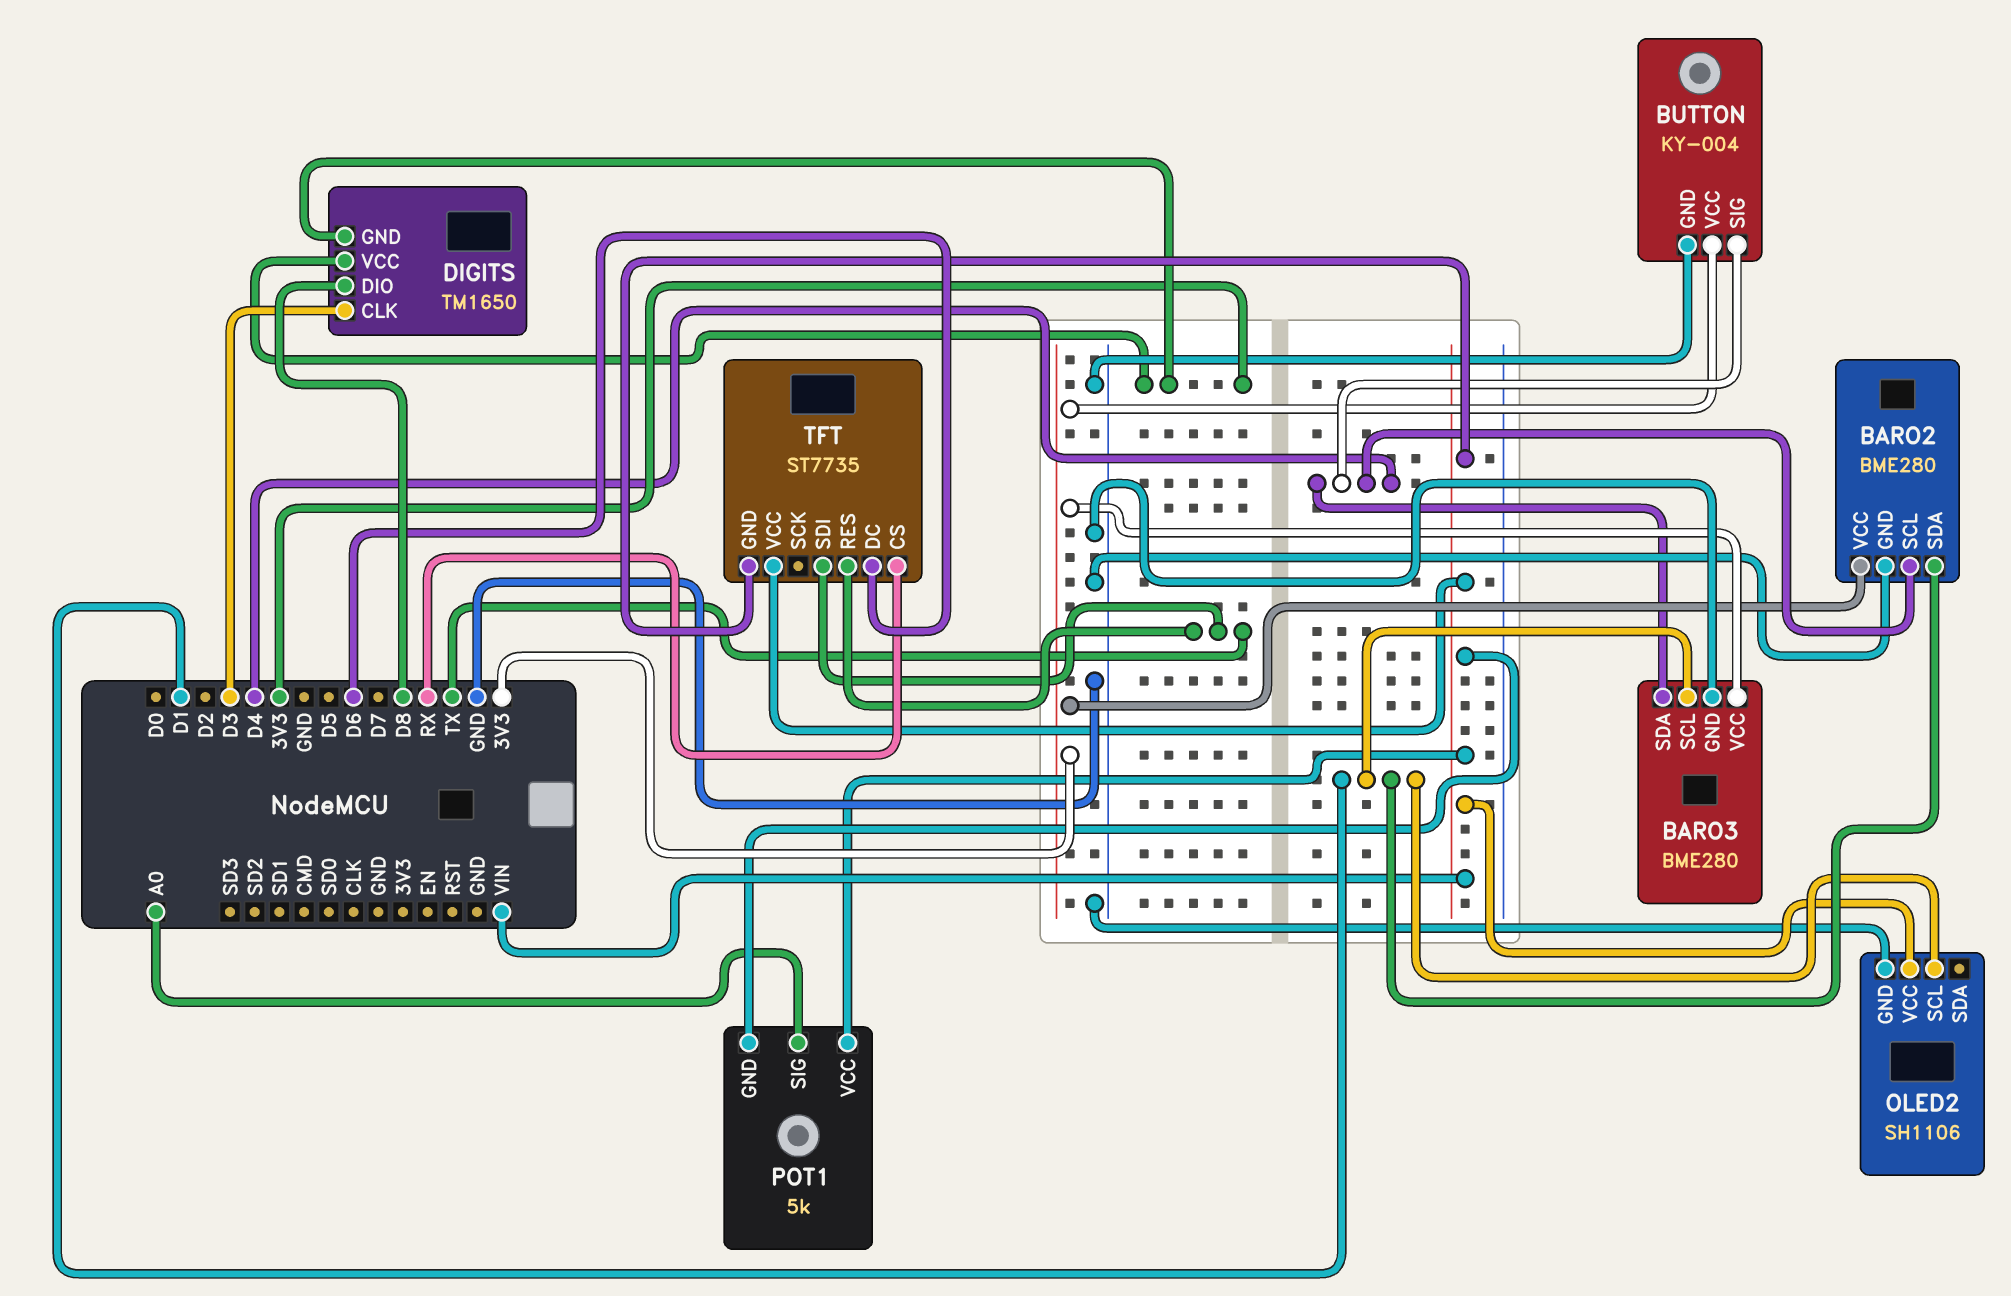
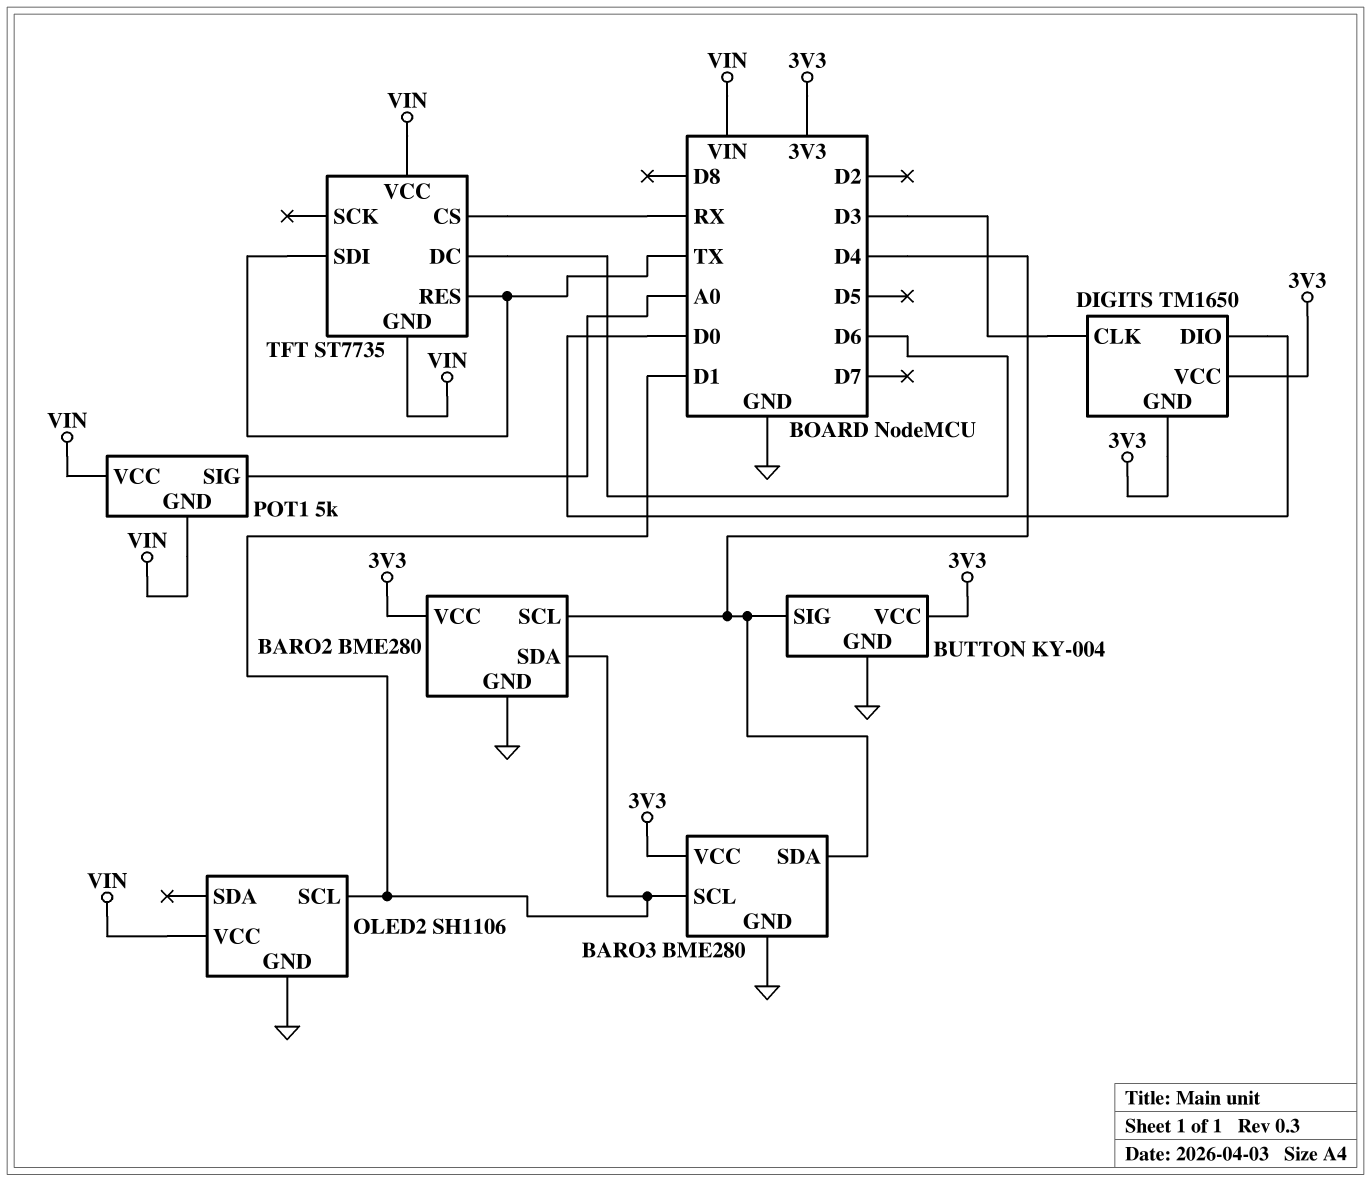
DIGITS pin DIO: D8 -> D0

